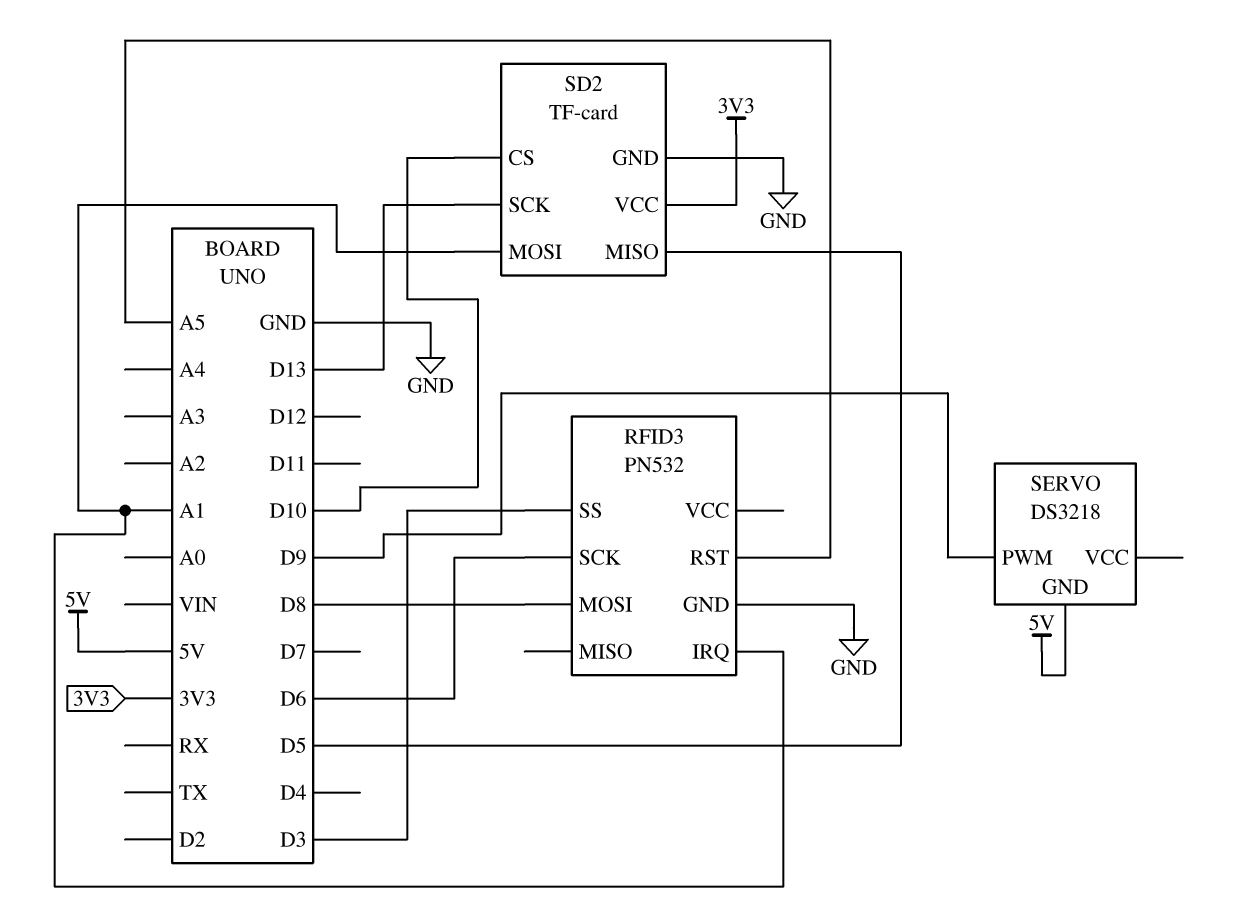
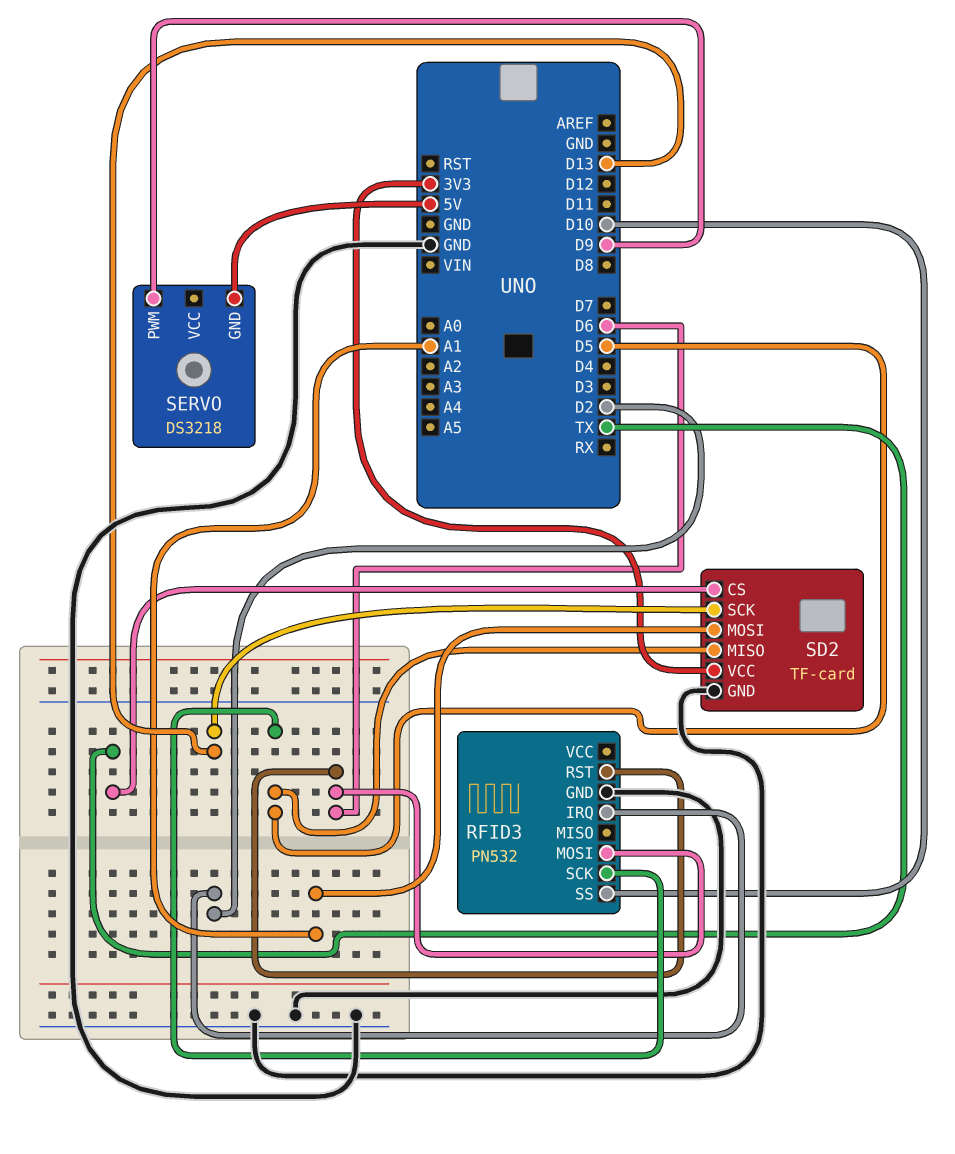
RFID3 pin IRQ: A1 -> D2
RFID3 pin MOSI: D8 -> D6
RFID3 pin RST: A5 -> D6
RFID3 pin SCK: D6 -> D5
RFID3 pin SS: D3 -> D10
SD2 pin CS: D10 -> TX

